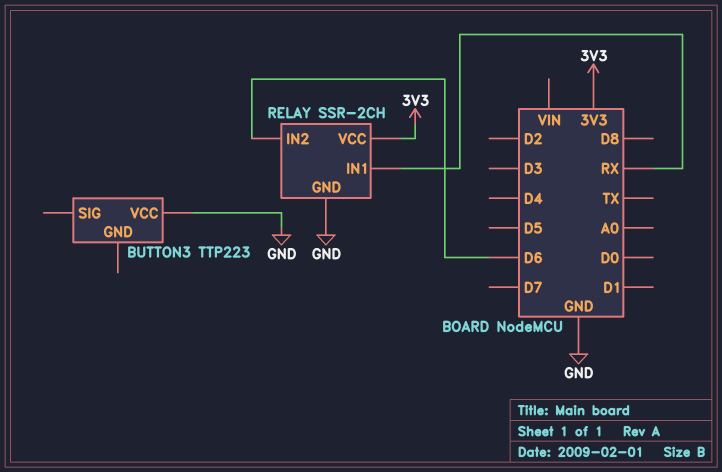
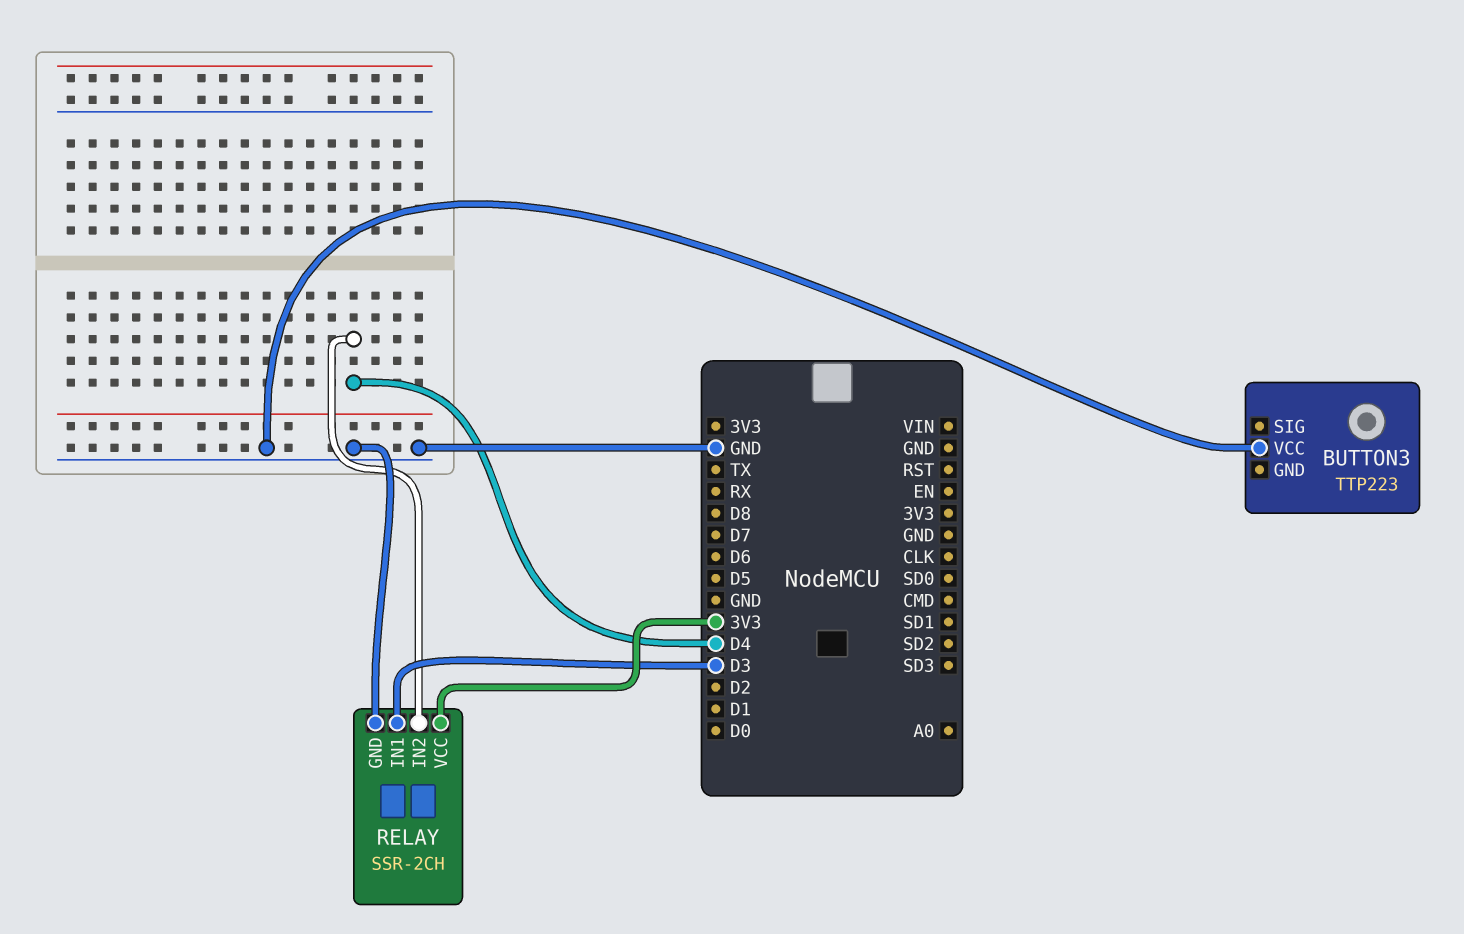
RELAY pin IN1: RX -> D3
RELAY pin IN2: D6 -> D4

